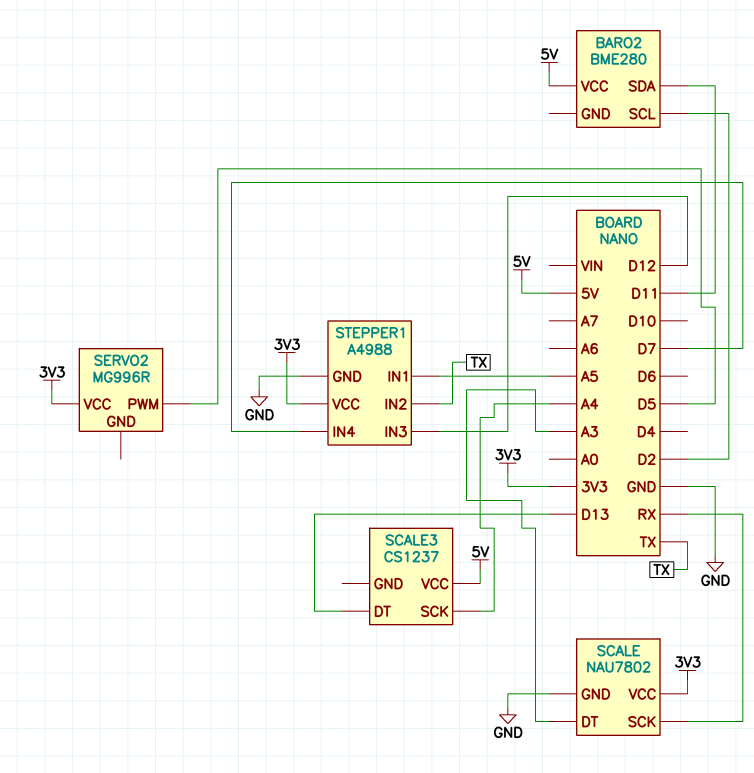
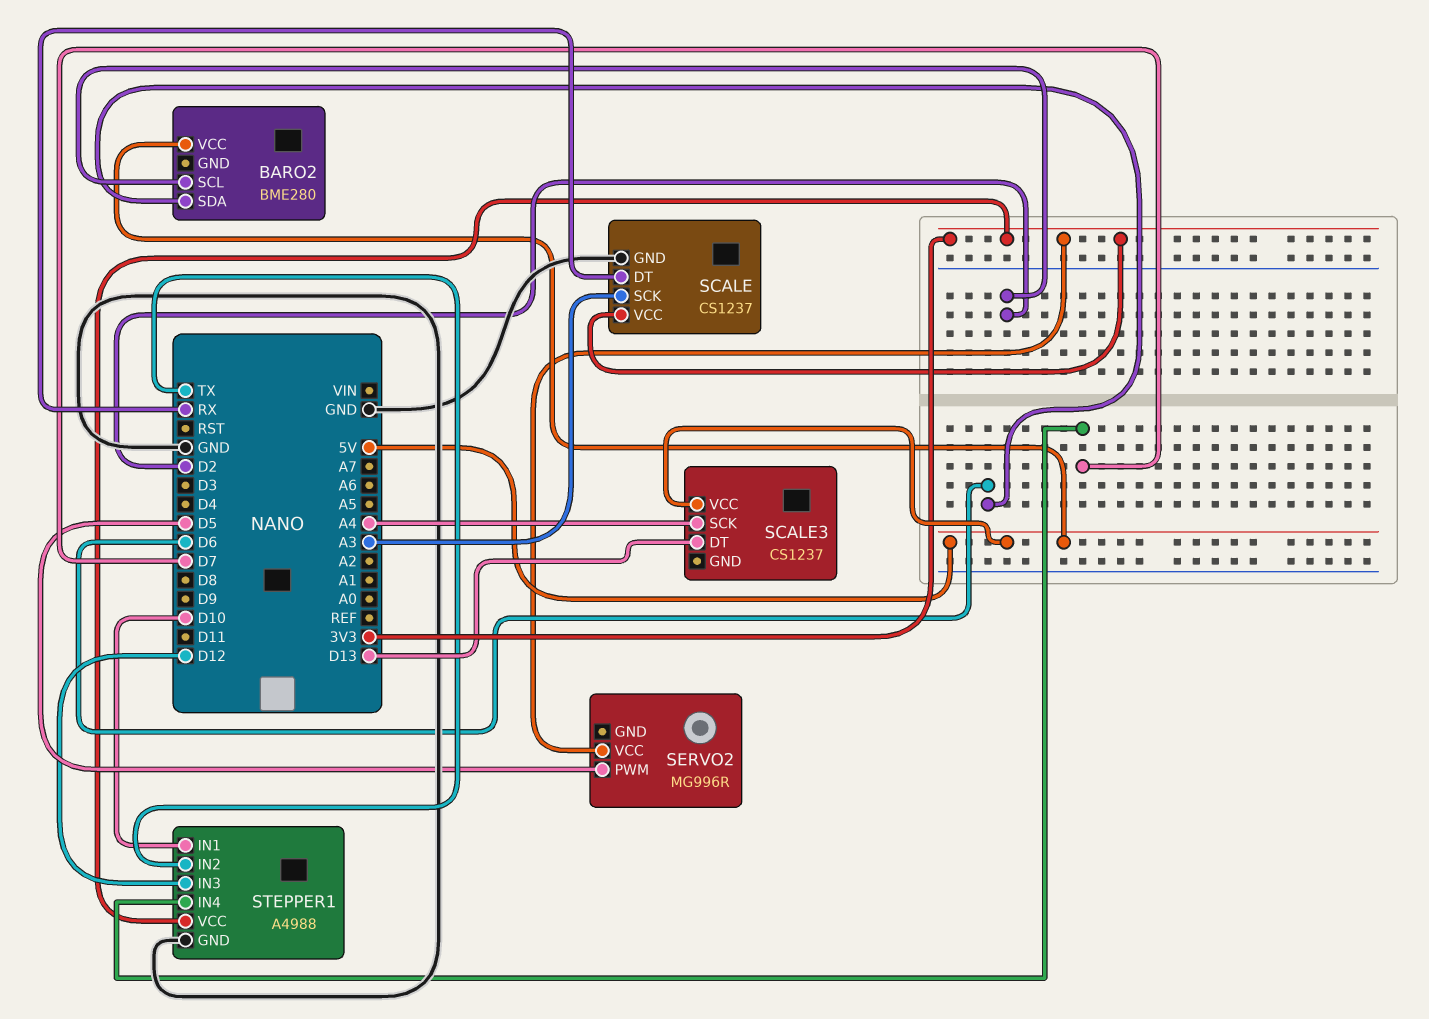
BARO2 pin SDA: D11 -> D6
SCALE: NAU7802 -> CS1237
SCALE pin DT: A3 -> RX
SCALE pin SCK: RX -> A3
STEPPER1 pin IN1: A5 -> D10

